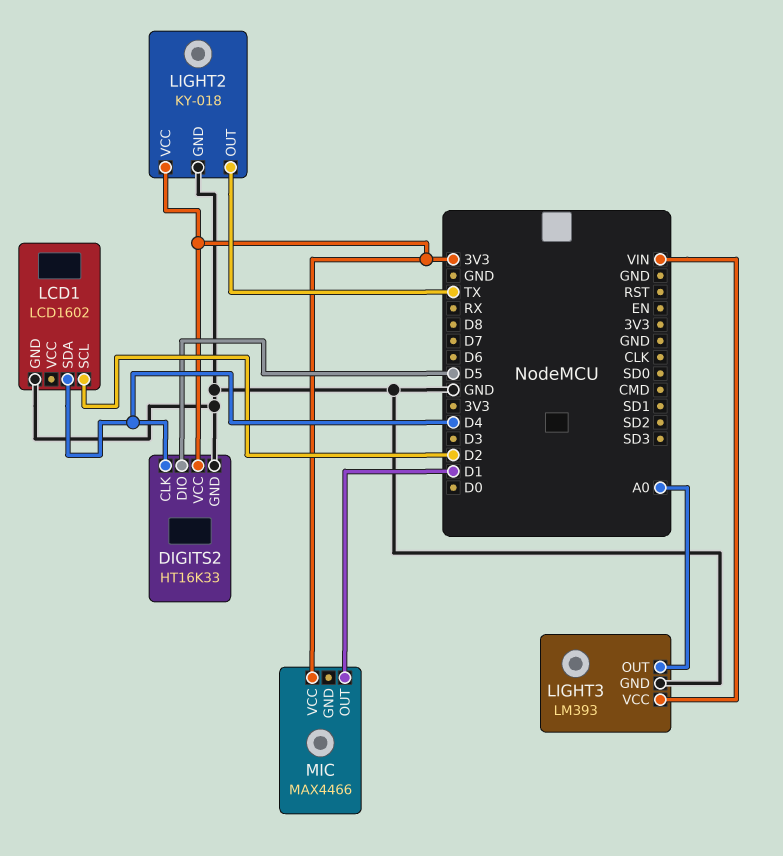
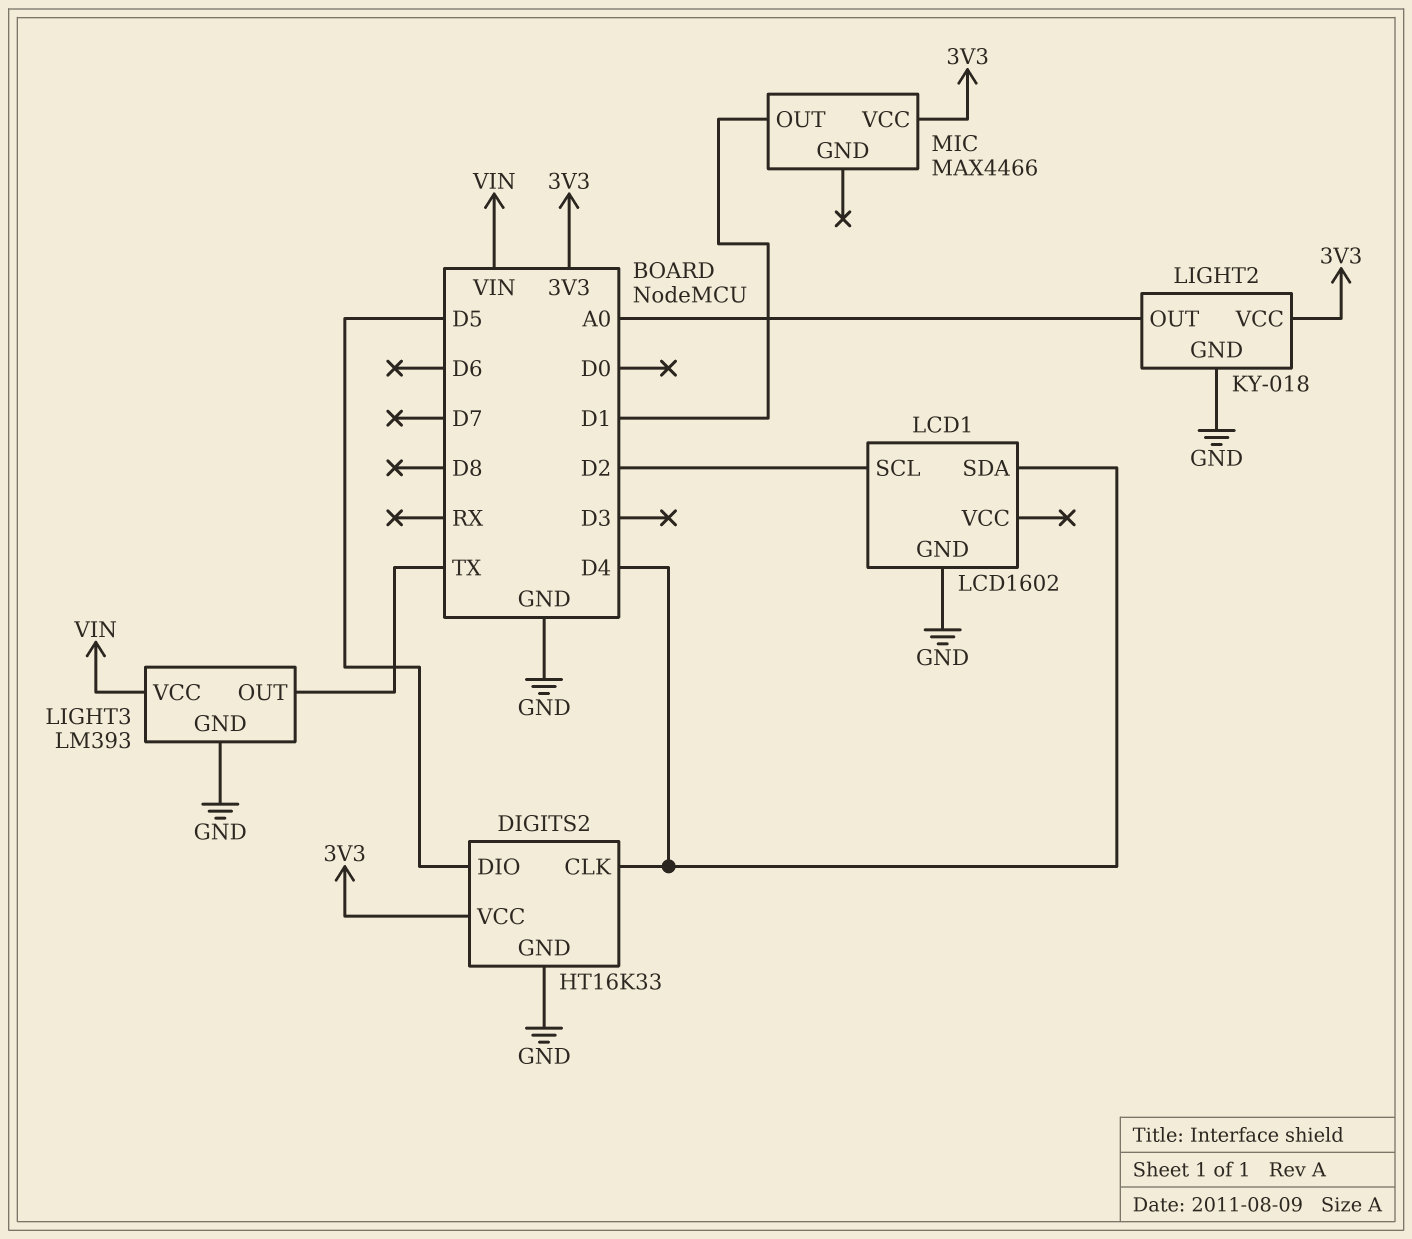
LIGHT2 pin OUT: TX -> A0
LIGHT3 pin OUT: A0 -> TX

